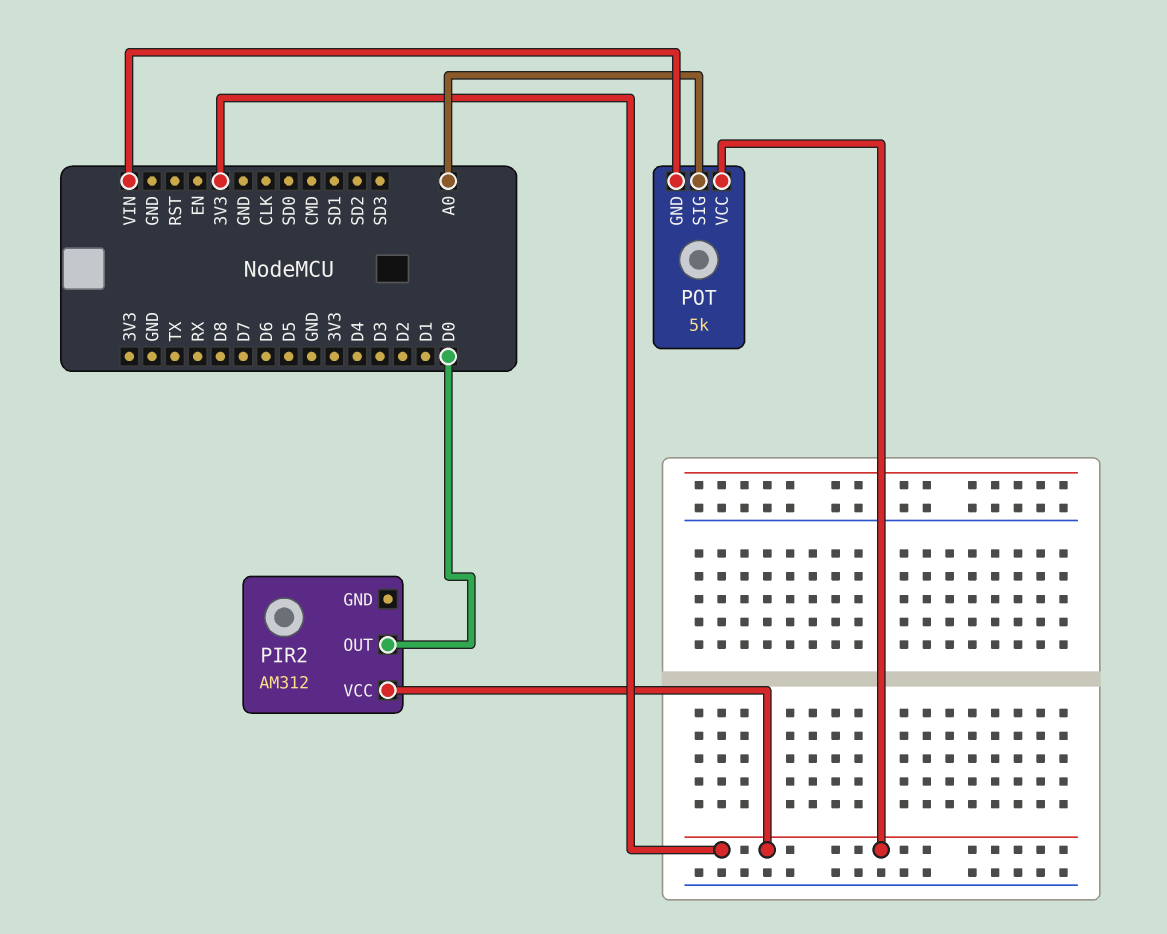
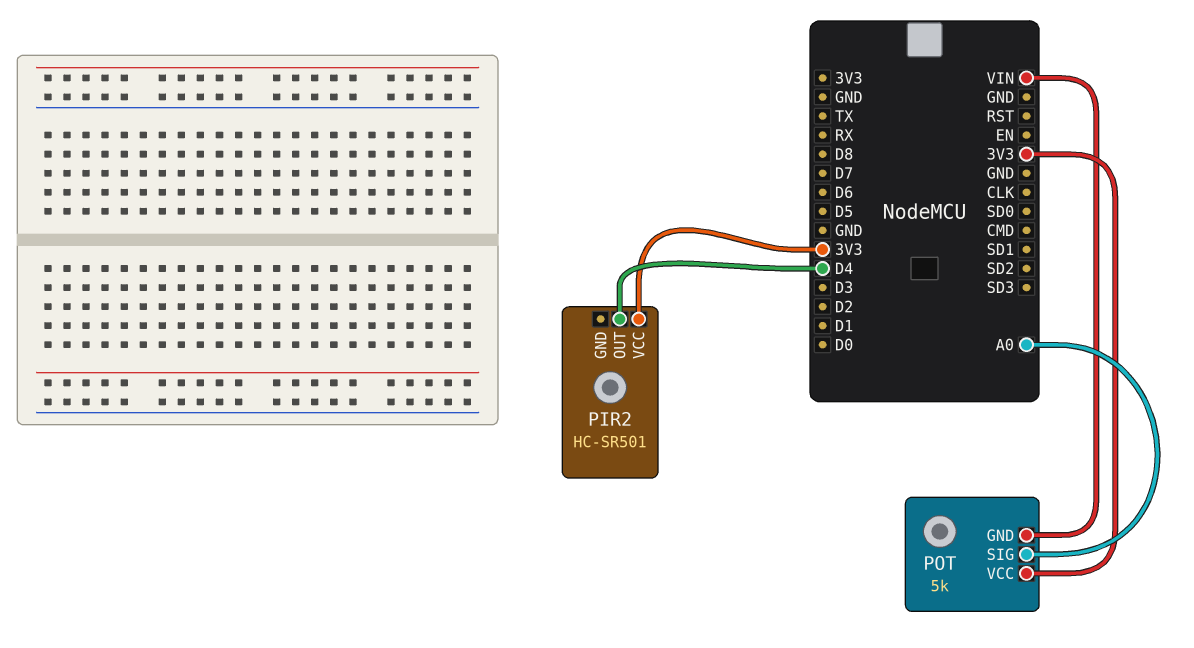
PIR2: AM312 -> HC-SR501
PIR2 pin OUT: D0 -> D4

